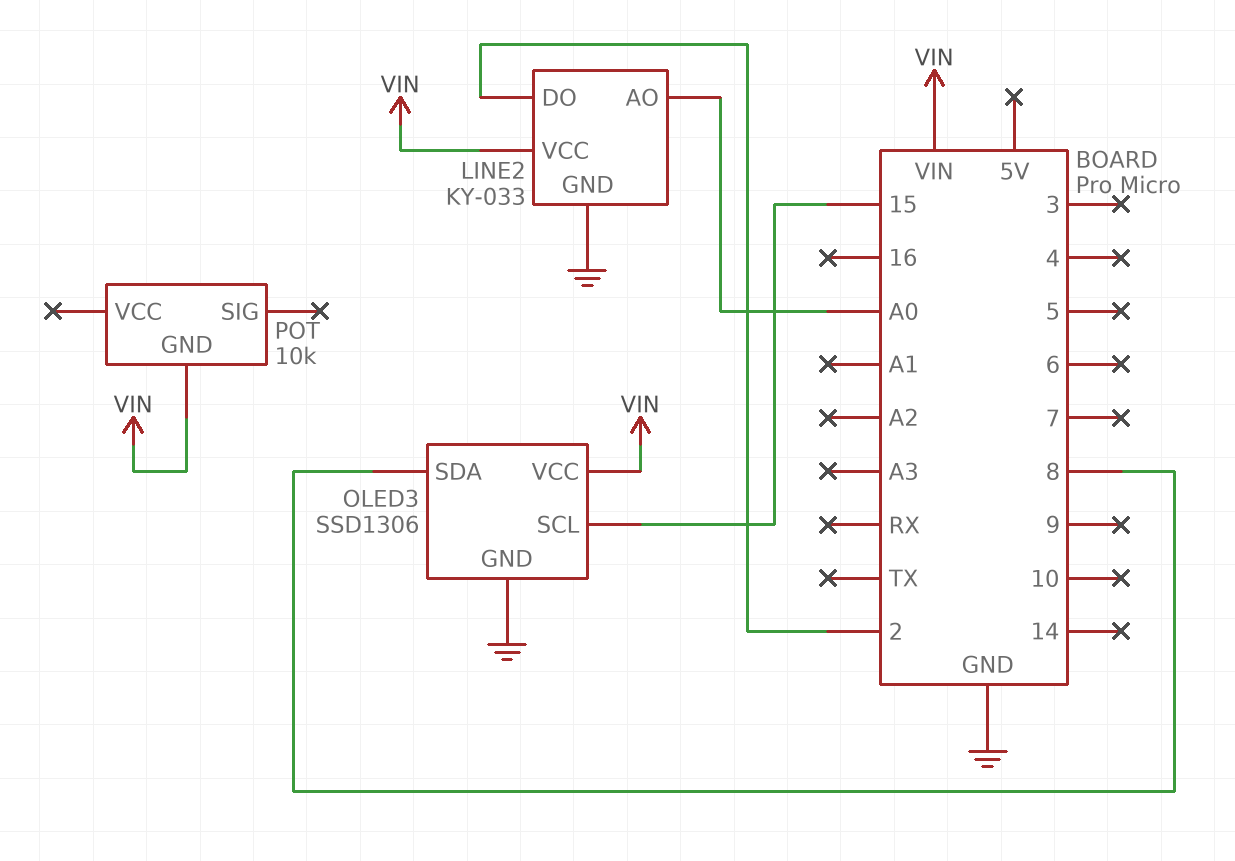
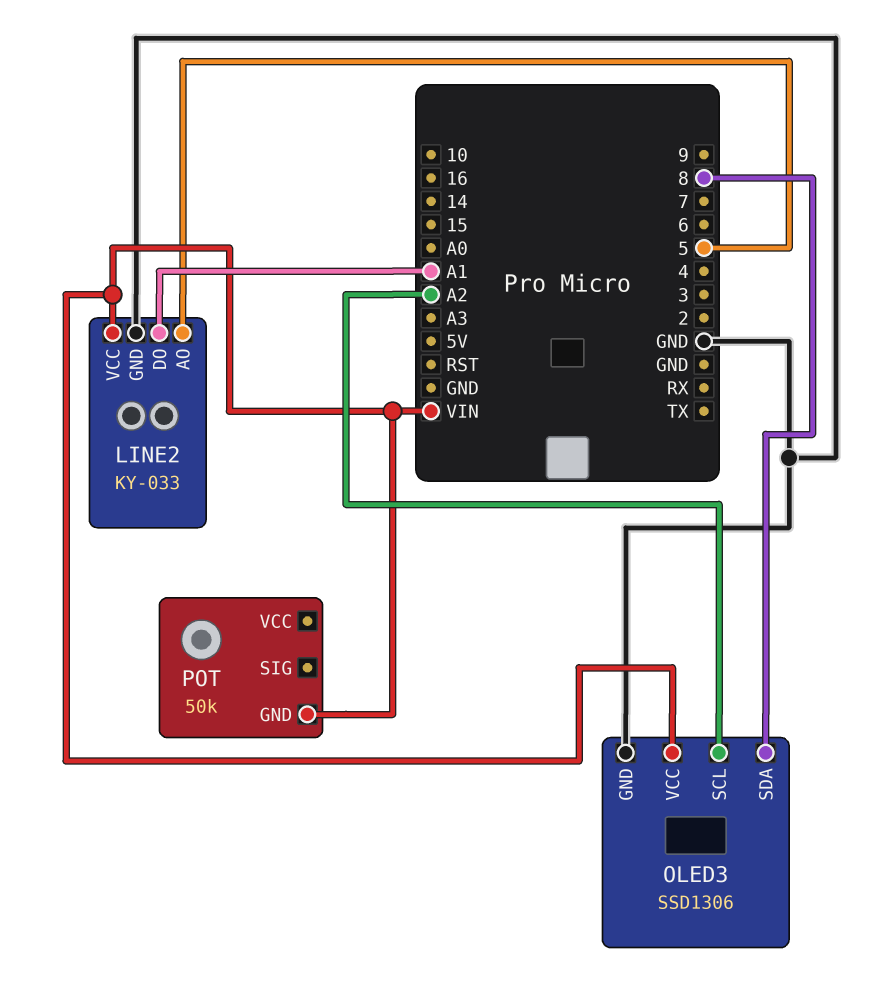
LINE2 pin AO: A0 -> 5
LINE2 pin DO: 2 -> A1
OLED3 pin SCL: 15 -> A2
POT: 10k -> 50k

